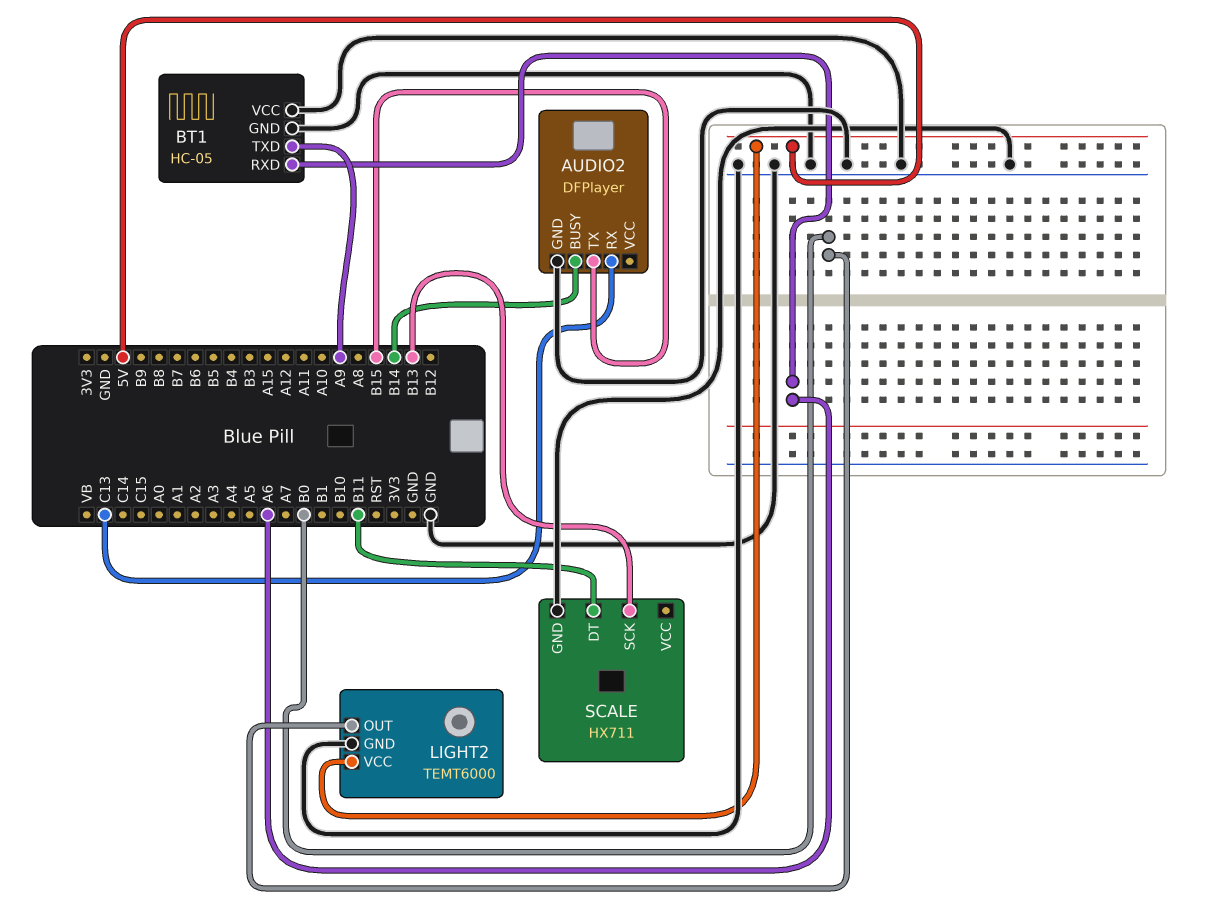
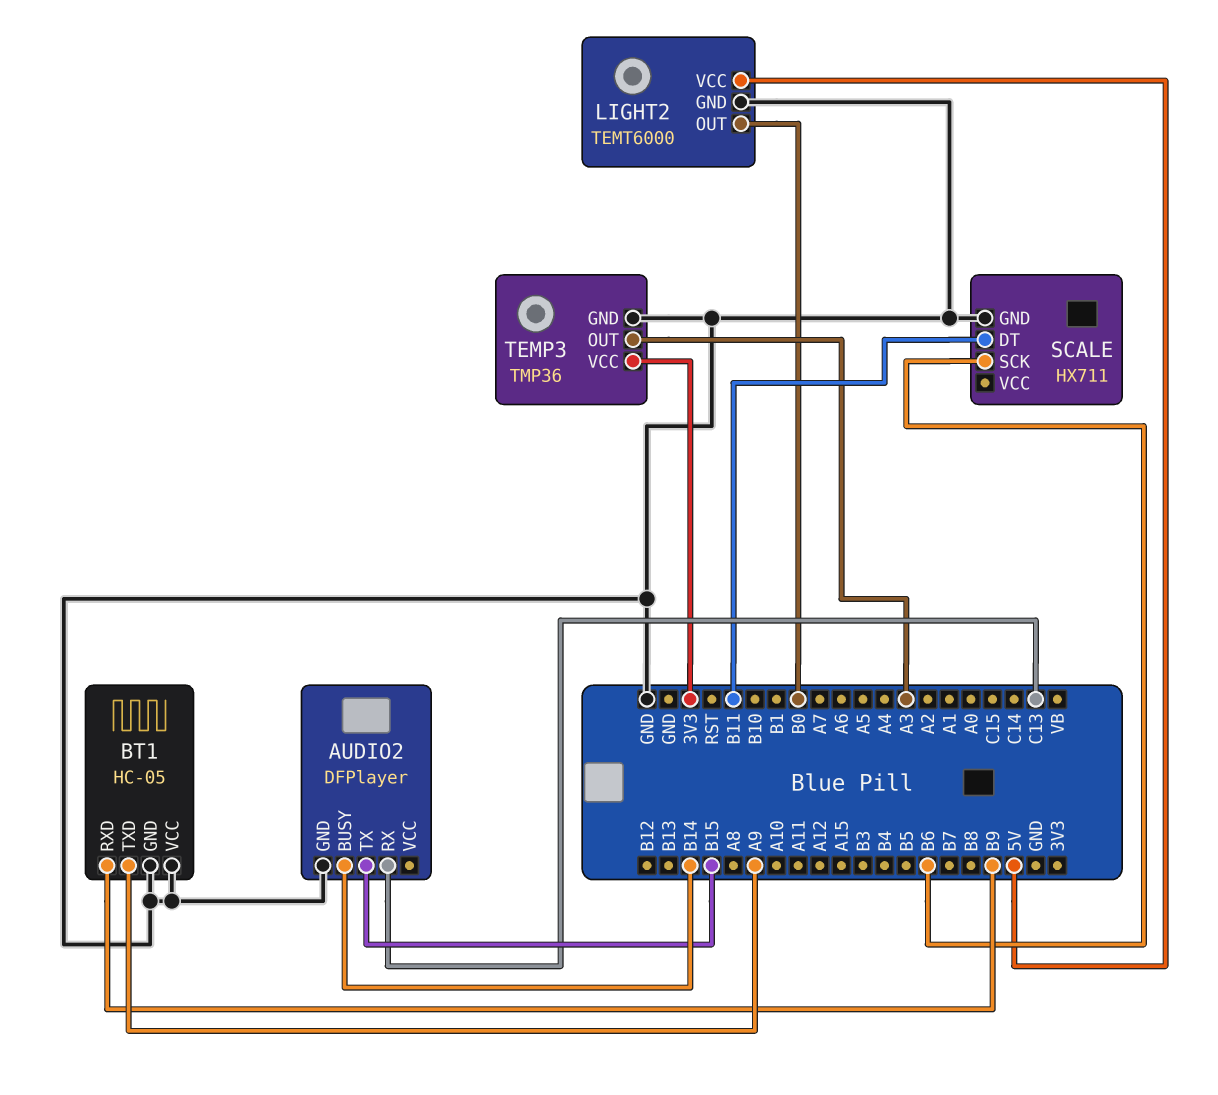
BT1 pin RXD: A6 -> B9
SCALE pin SCK: B13 -> B6
TEMP3: none -> TMP36
TEMP3 pin GND: none -> GND
TEMP3 pin OUT: none -> A3
TEMP3 pin VCC: none -> 3V3

